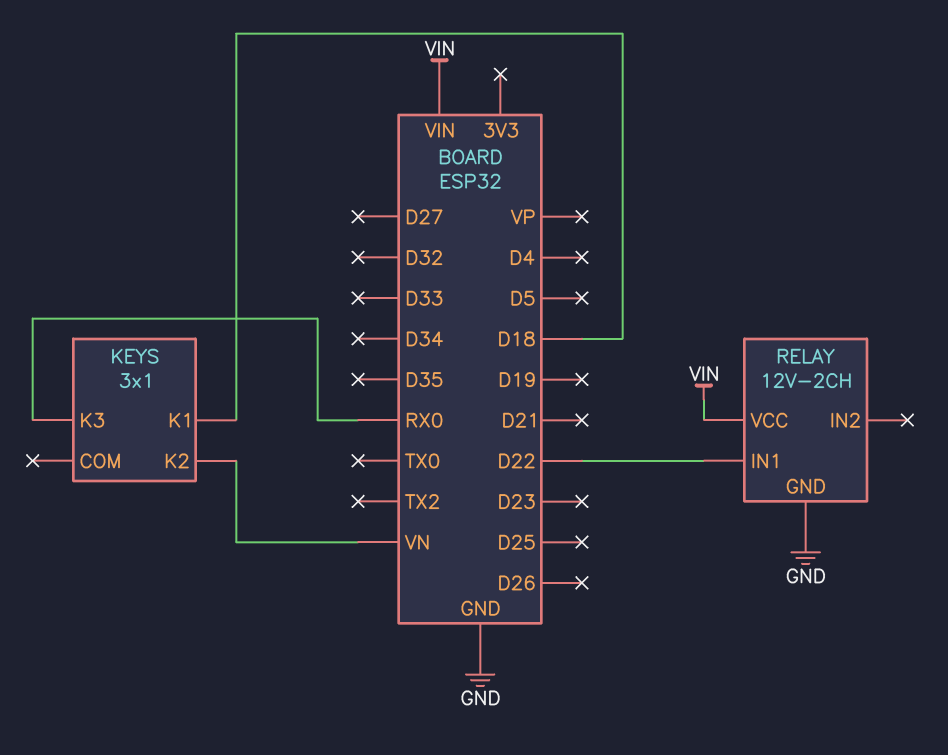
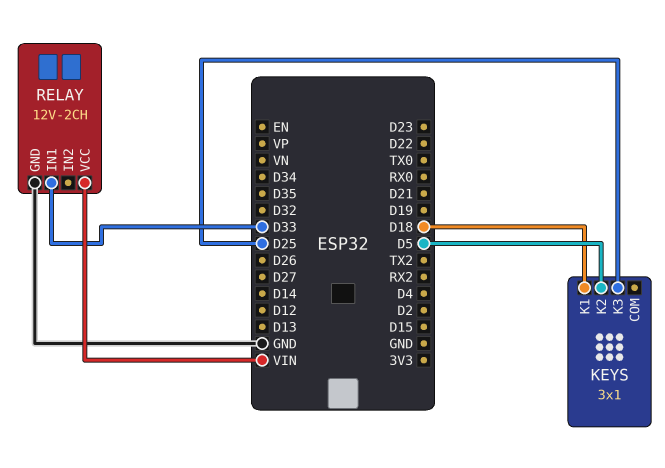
KEYS pin K2: VN -> D5
KEYS pin K3: RX0 -> D25
RELAY pin IN1: D22 -> D33

